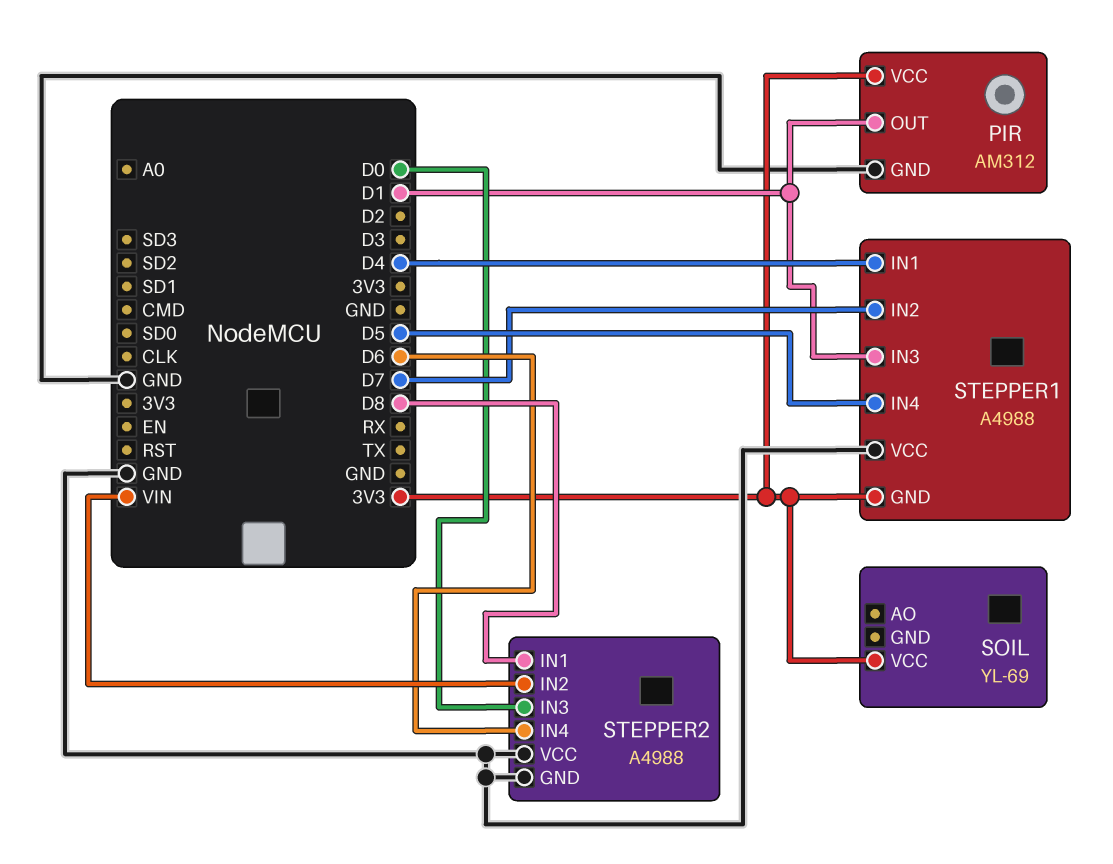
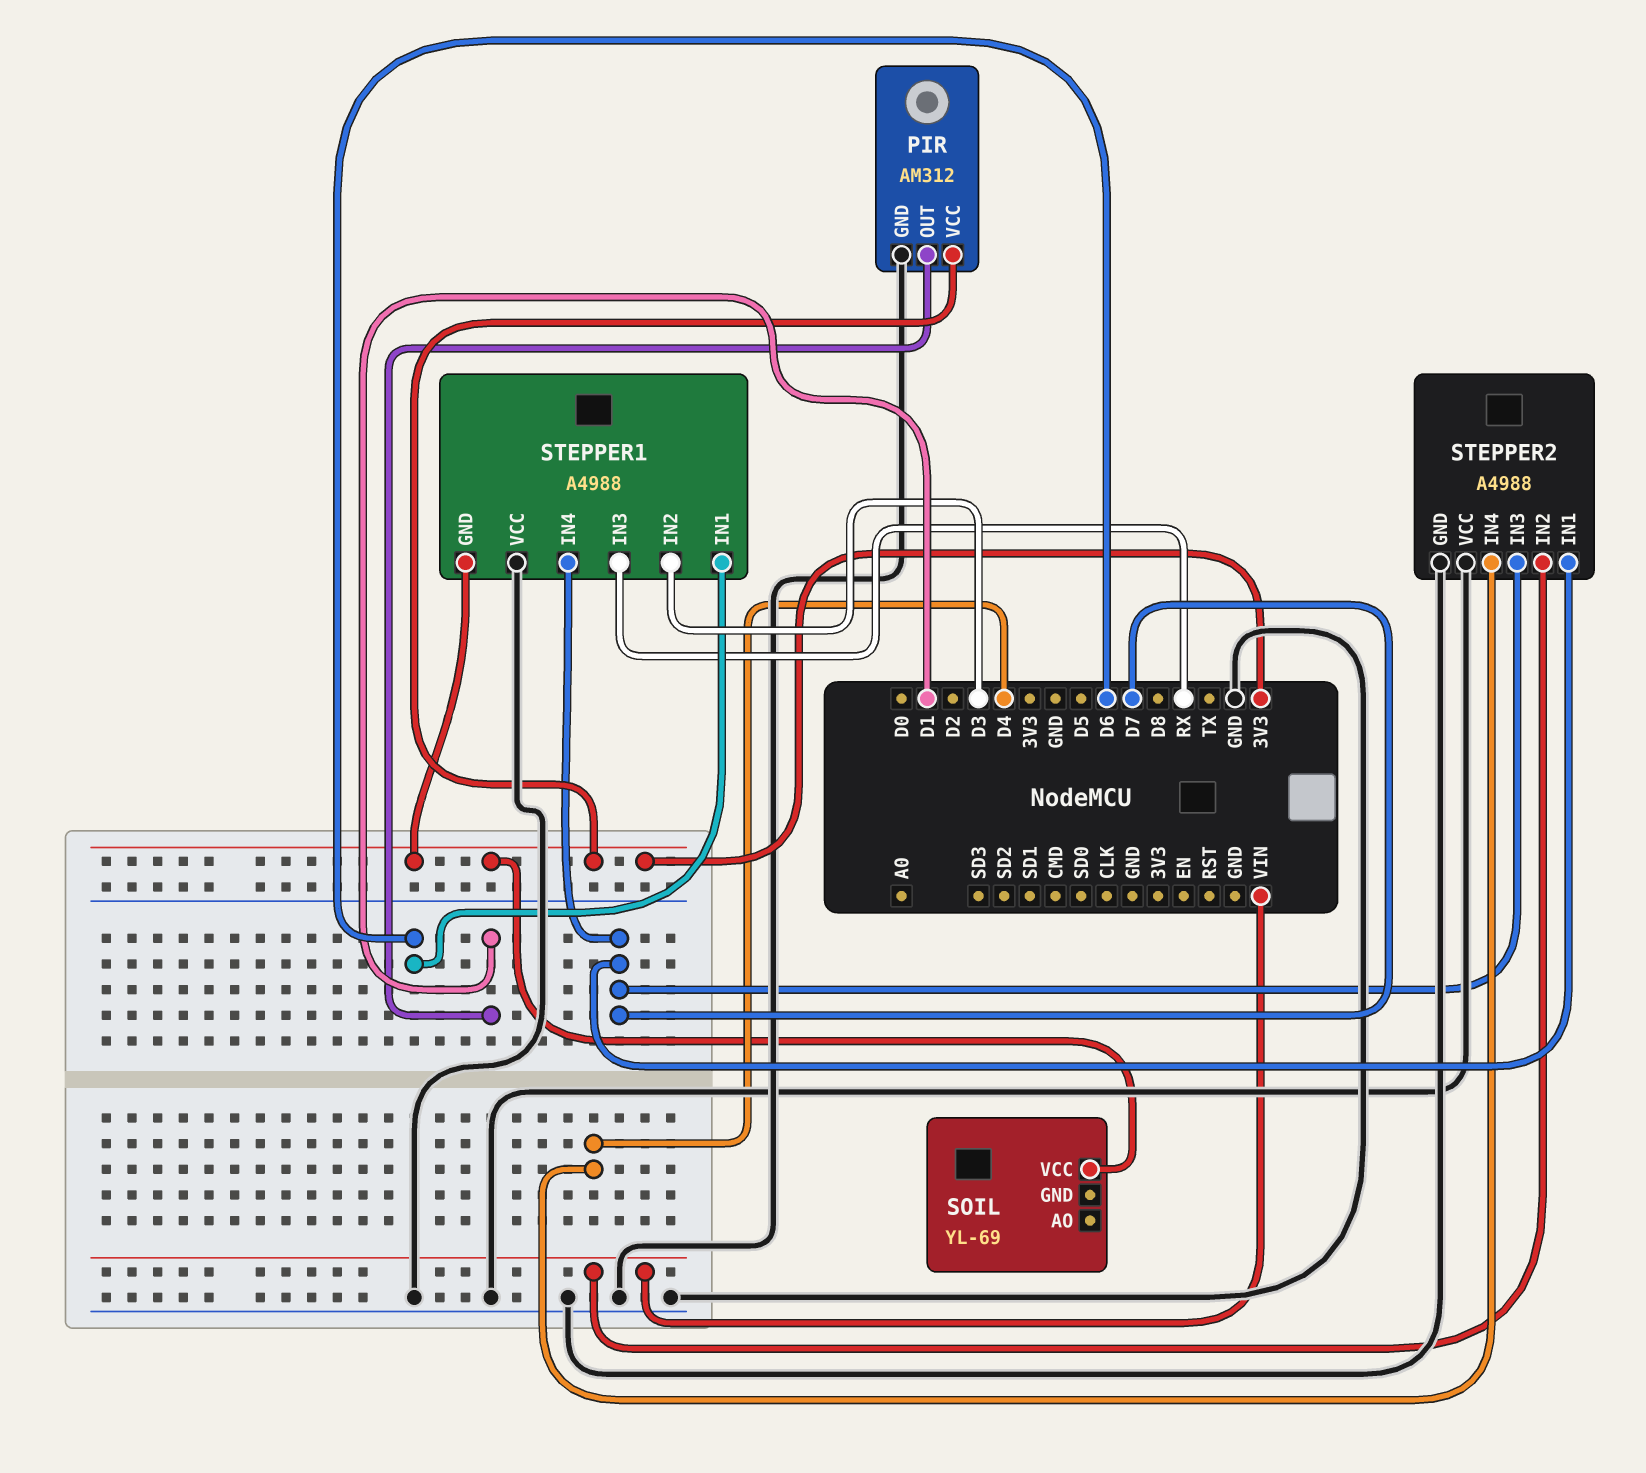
STEPPER1 pin IN1: D4 -> D6
STEPPER1 pin IN2: D7 -> D3
STEPPER1 pin IN3: D1 -> RX
STEPPER1 pin IN4: D5 -> D7
STEPPER2 pin IN1: D8 -> D7
STEPPER2 pin IN3: D0 -> D7
STEPPER2 pin IN4: D6 -> D4

